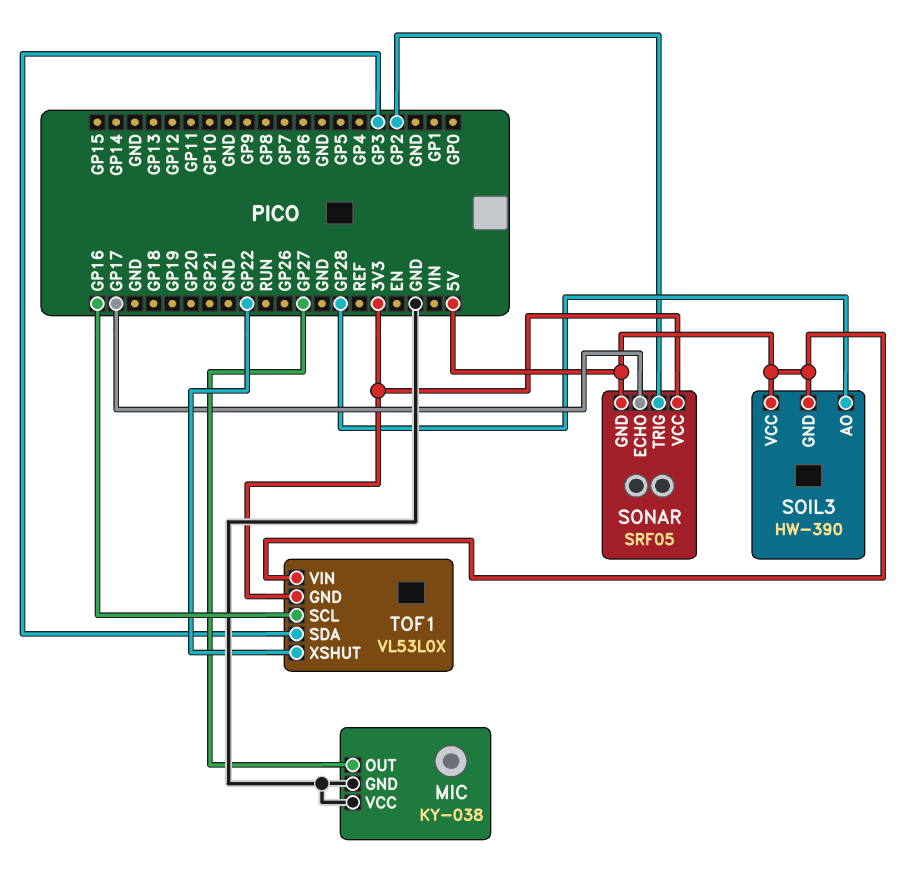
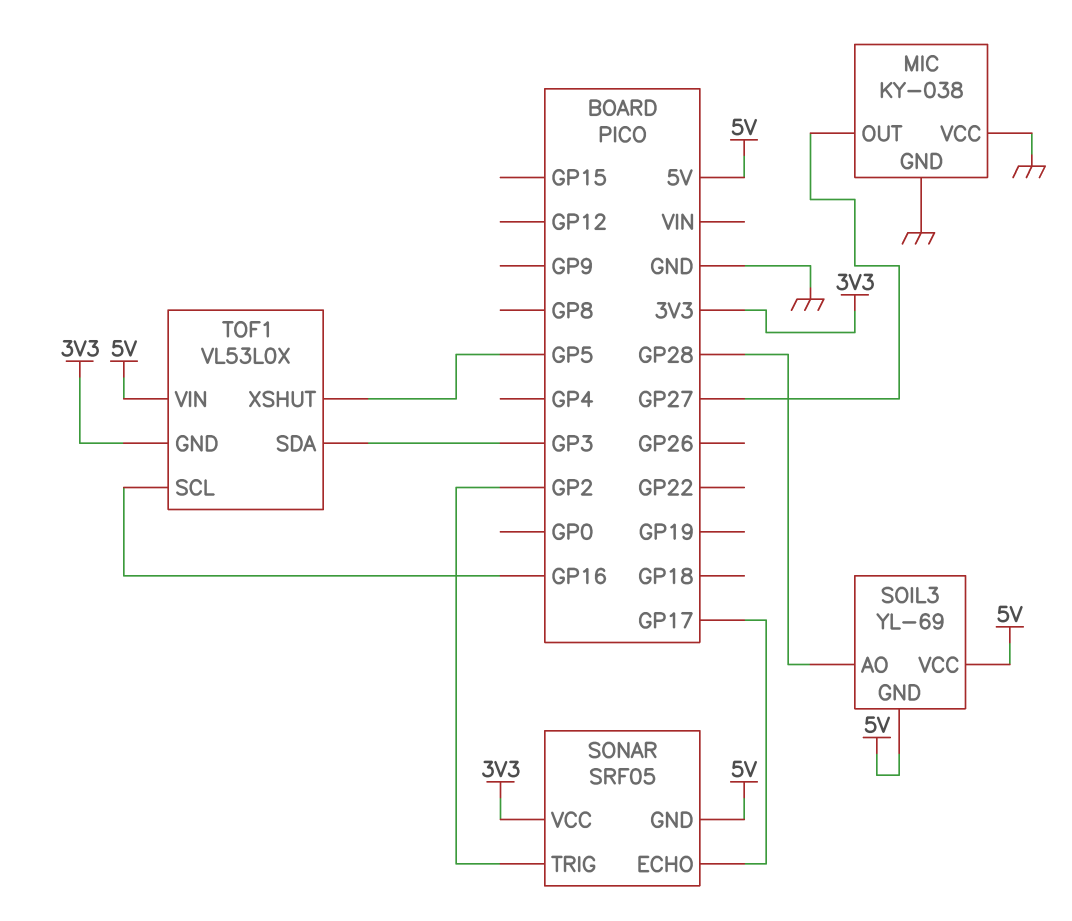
SOIL3: HW-390 -> YL-69
TOF1 pin XSHUT: GP22 -> GP5

